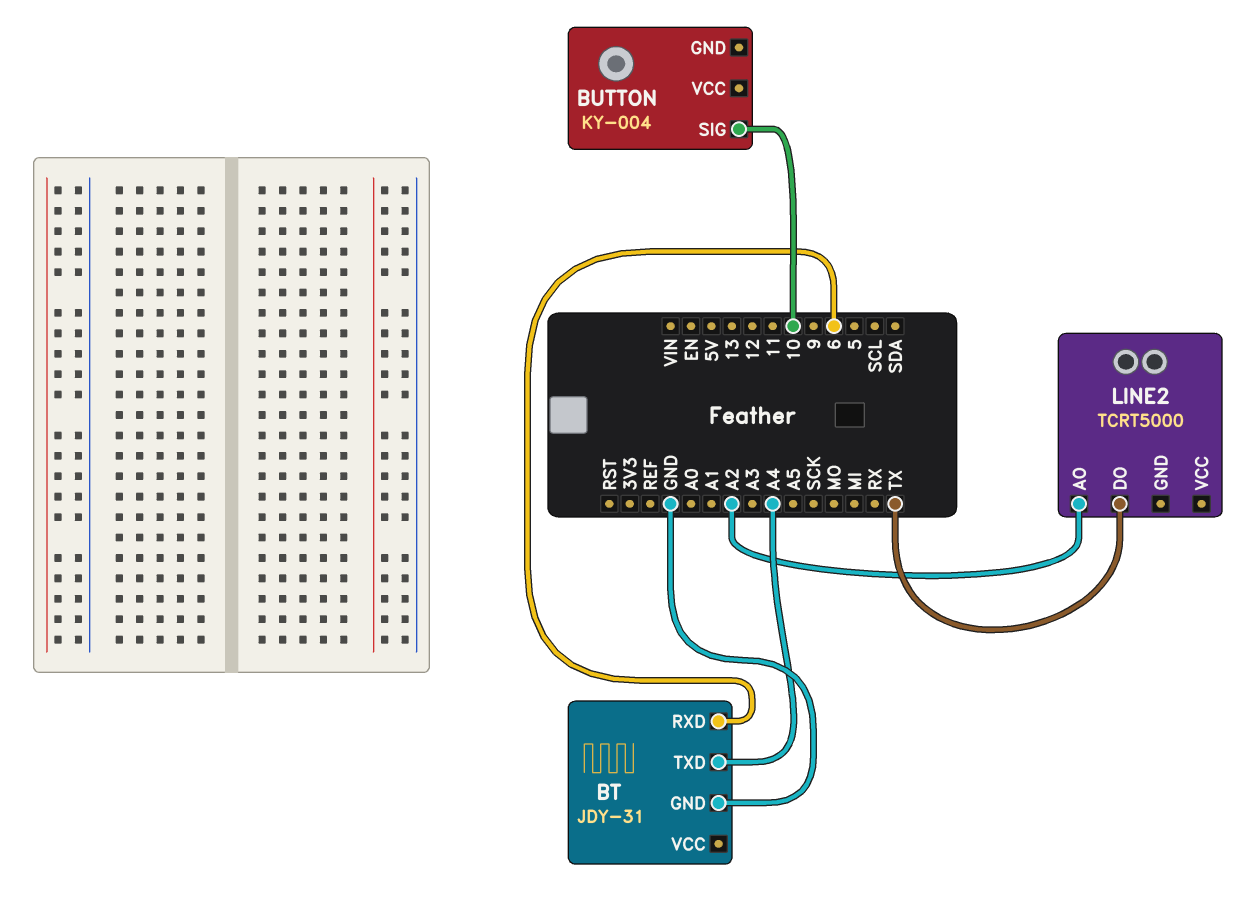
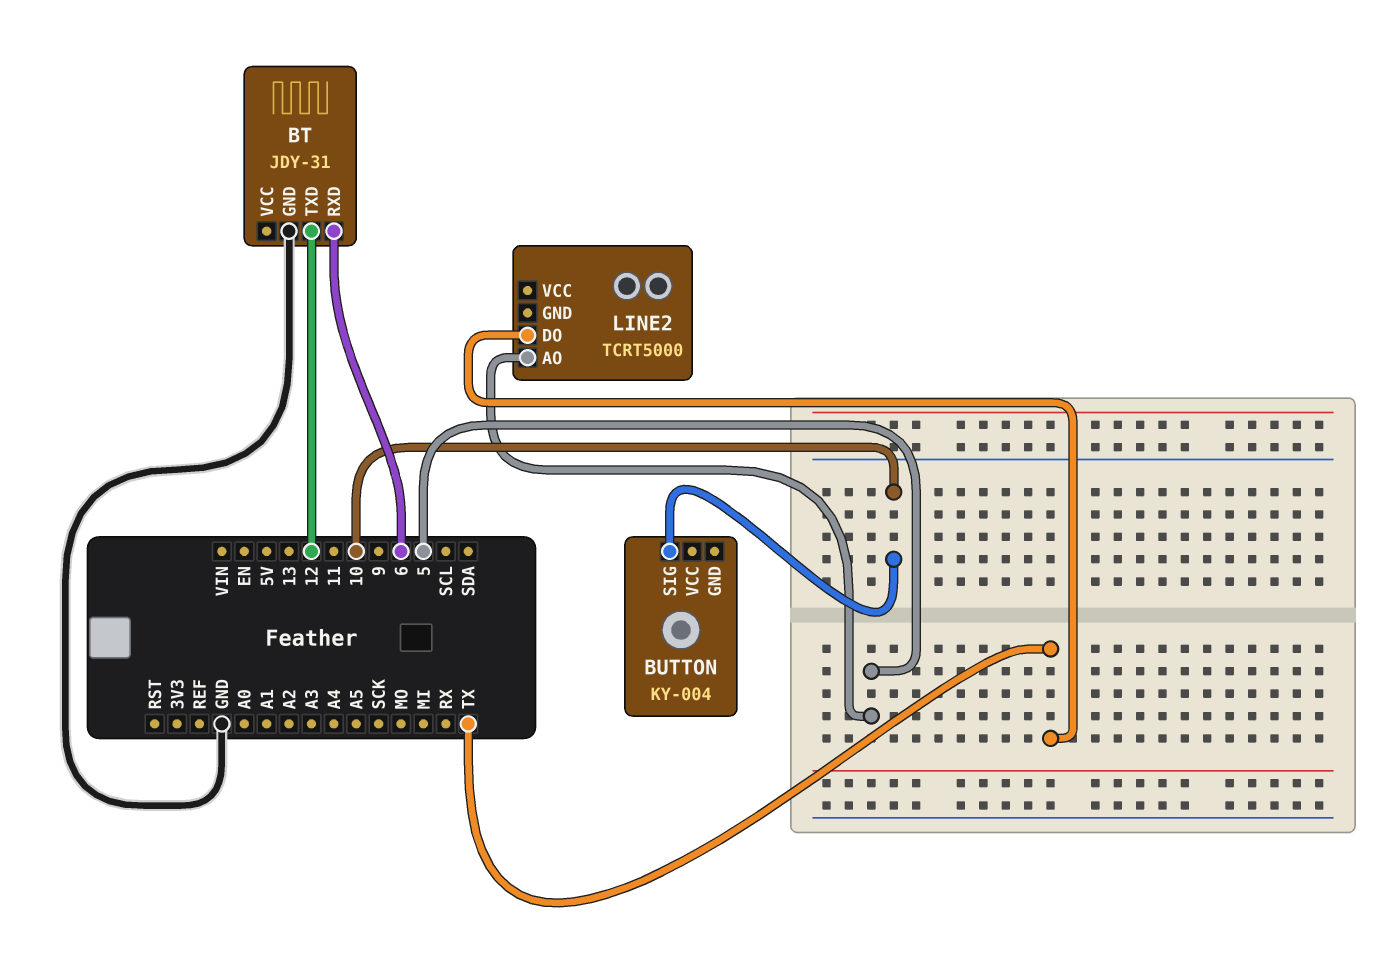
BT pin TXD: A4 -> 12
LINE2 pin AO: A2 -> 5

